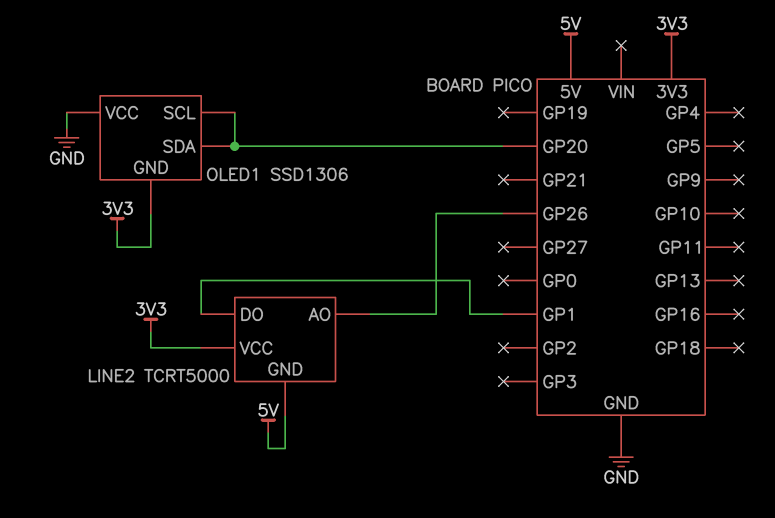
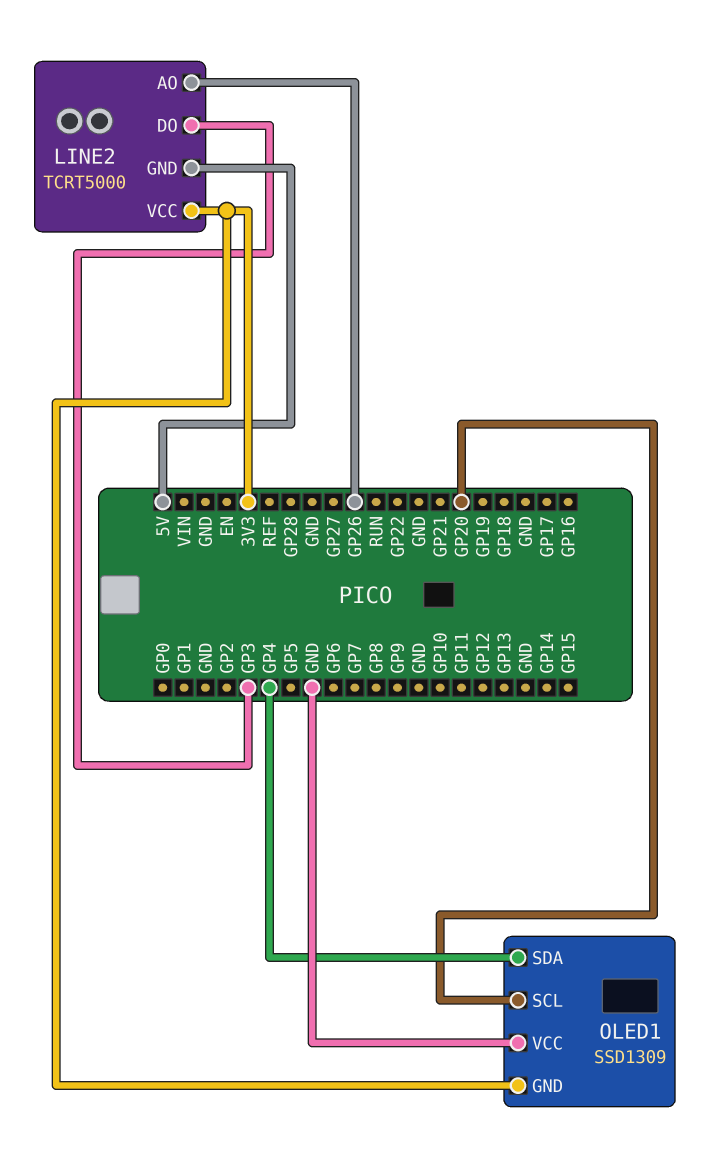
LINE2 pin DO: GP1 -> GP3
OLED1: SSD1306 -> SSD1309
OLED1 pin SDA: GP20 -> GP4

